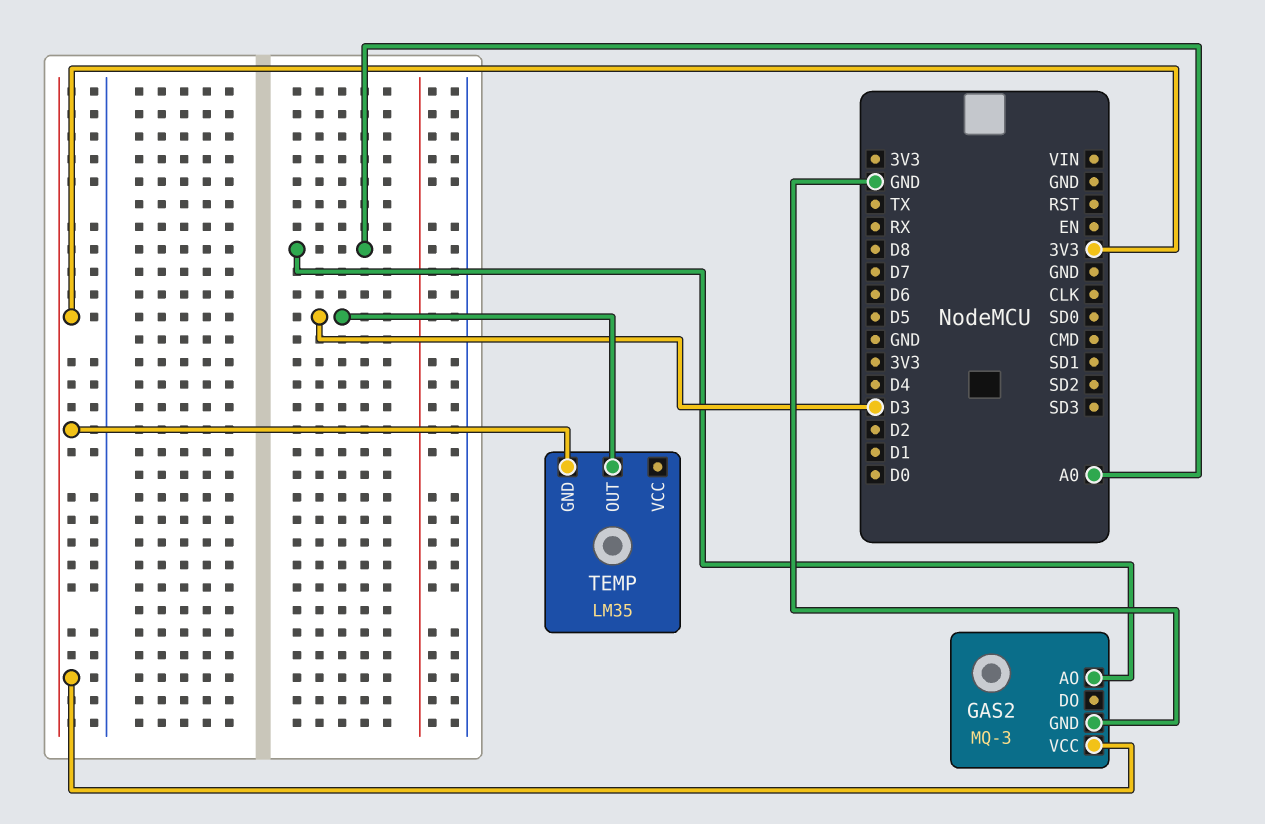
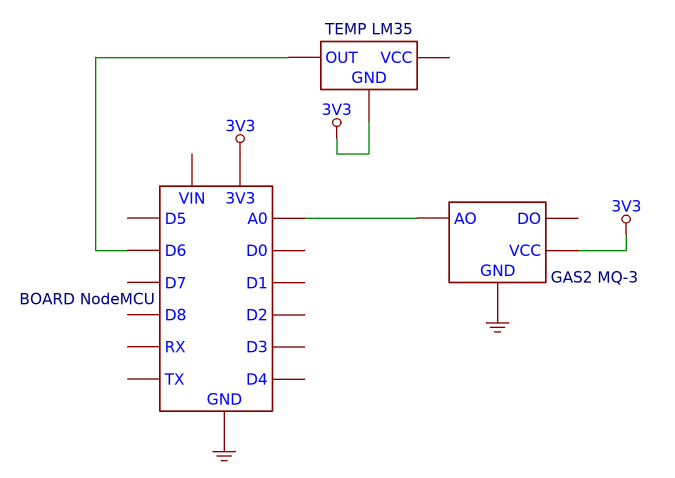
TEMP pin OUT: D3 -> D6

